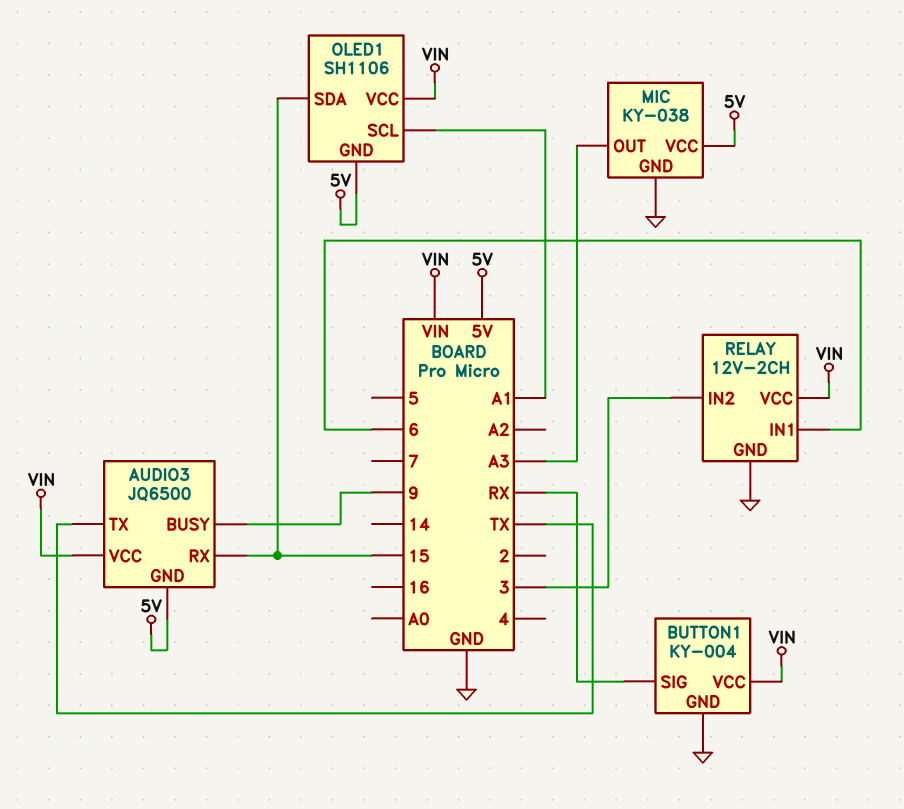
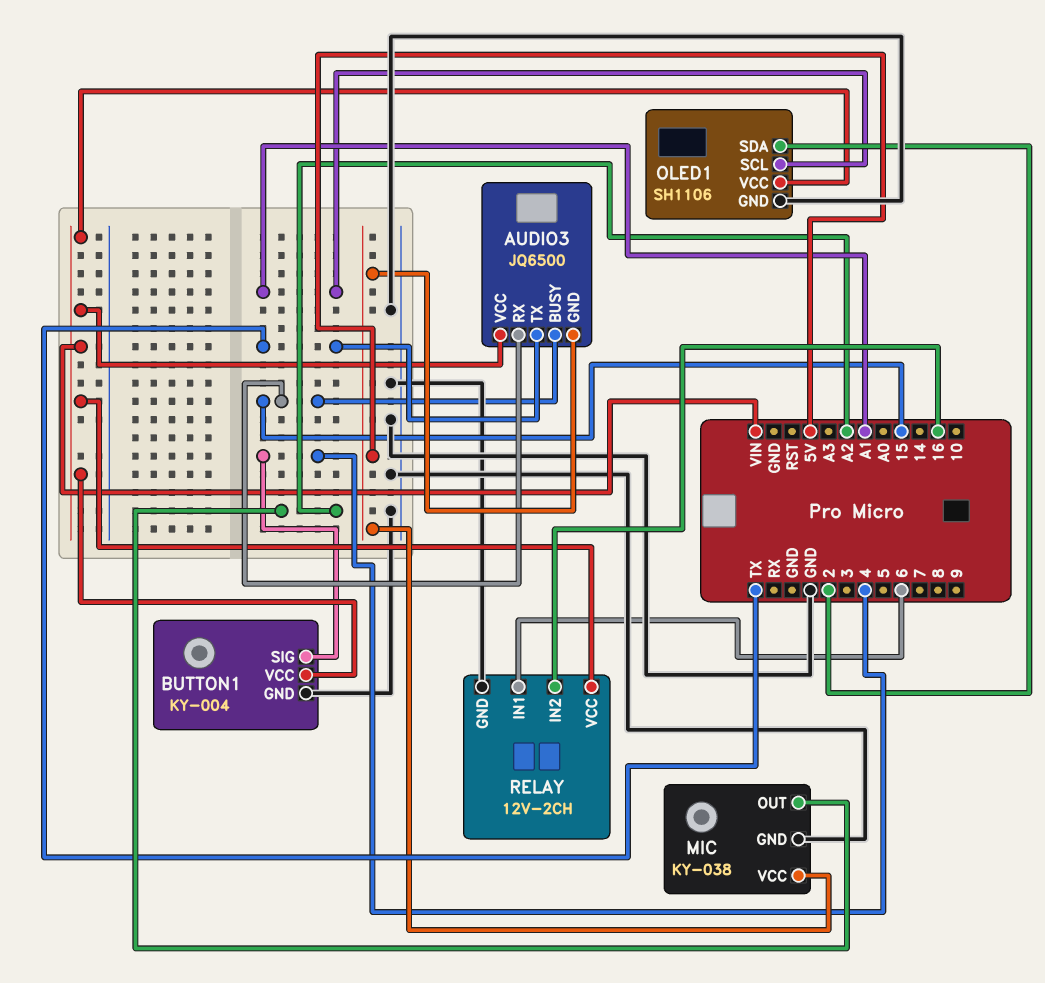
AUDIO3 pin BUSY: 9 -> 15
BUTTON1 pin SIG: RX -> 4
MIC pin OUT: A3 -> A2
OLED1 pin GND: 5V -> GND
OLED1 pin SDA: 15 -> 2
RELAY pin IN2: 3 -> 16

